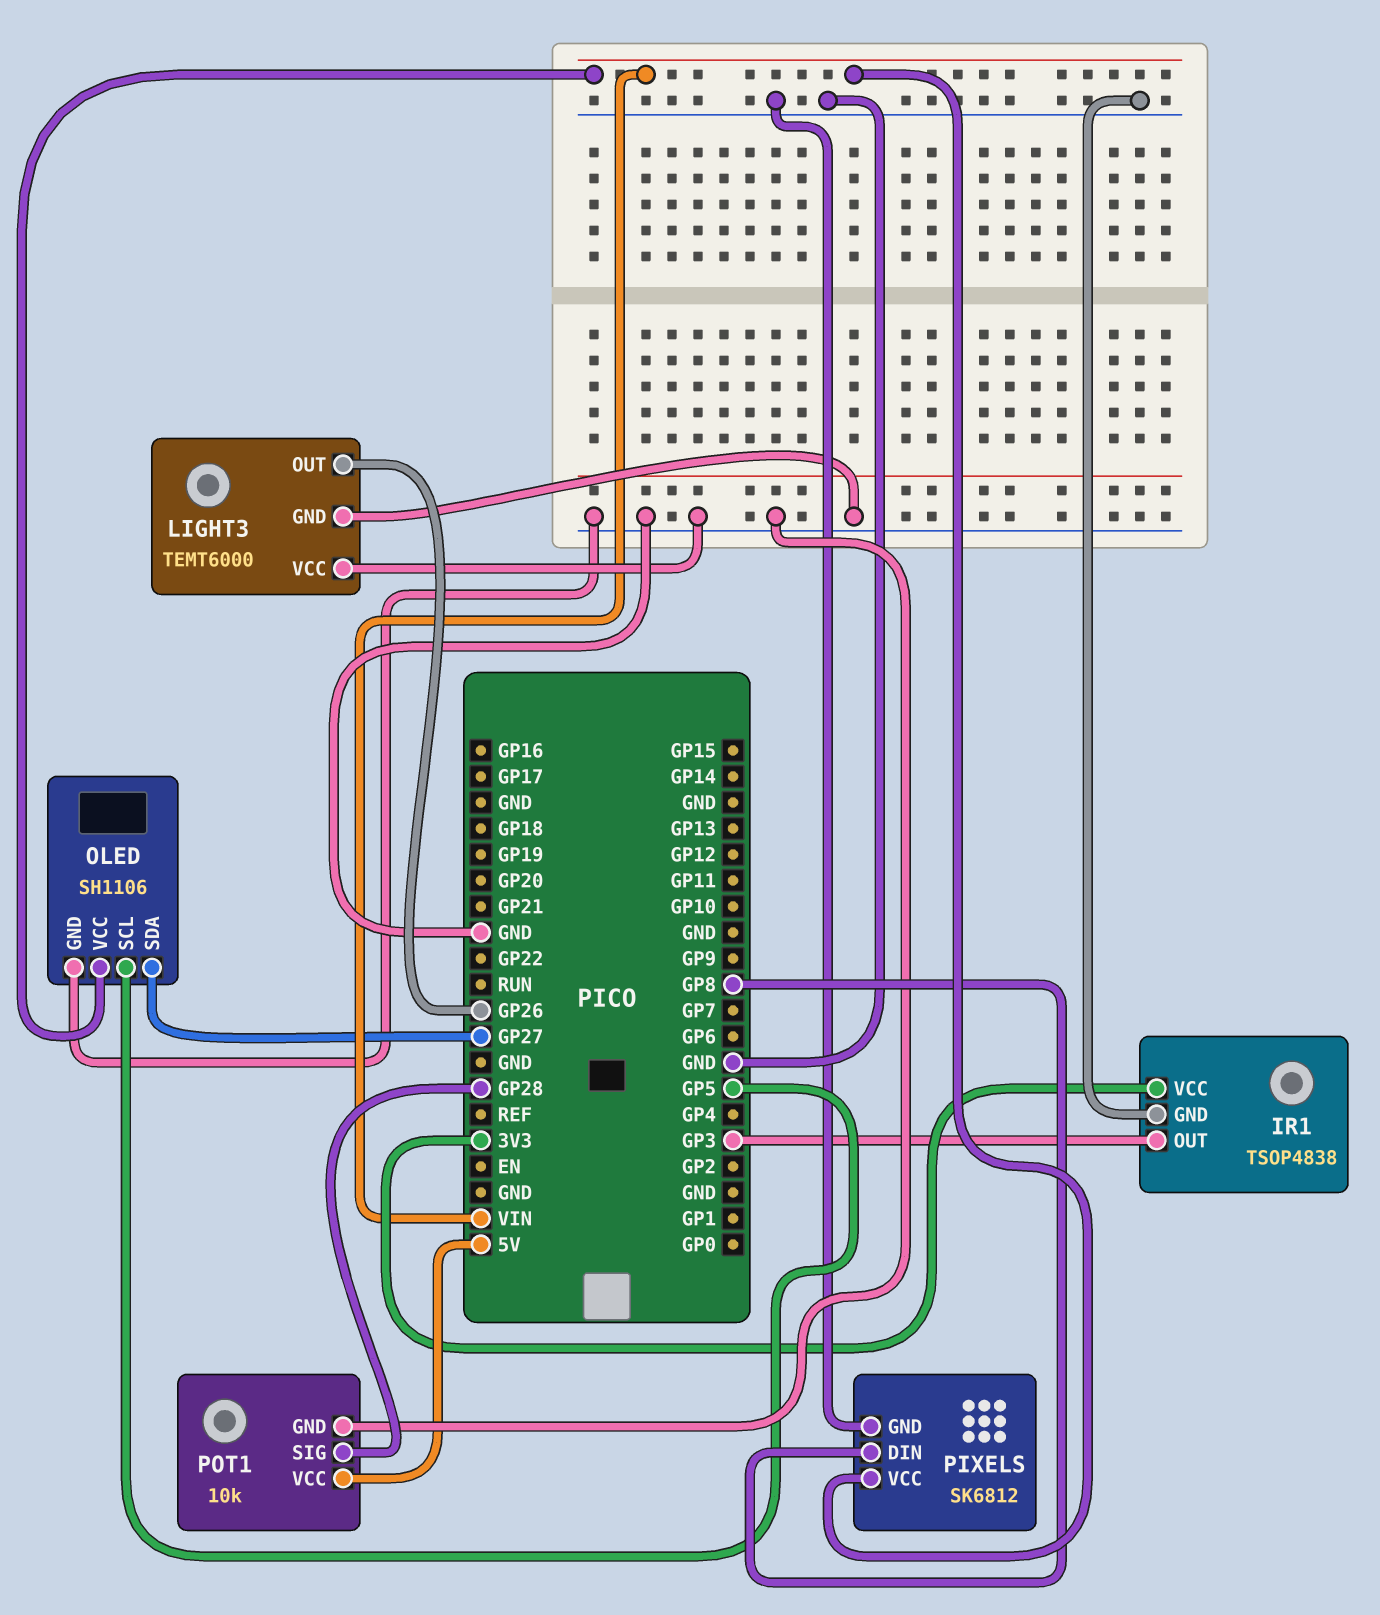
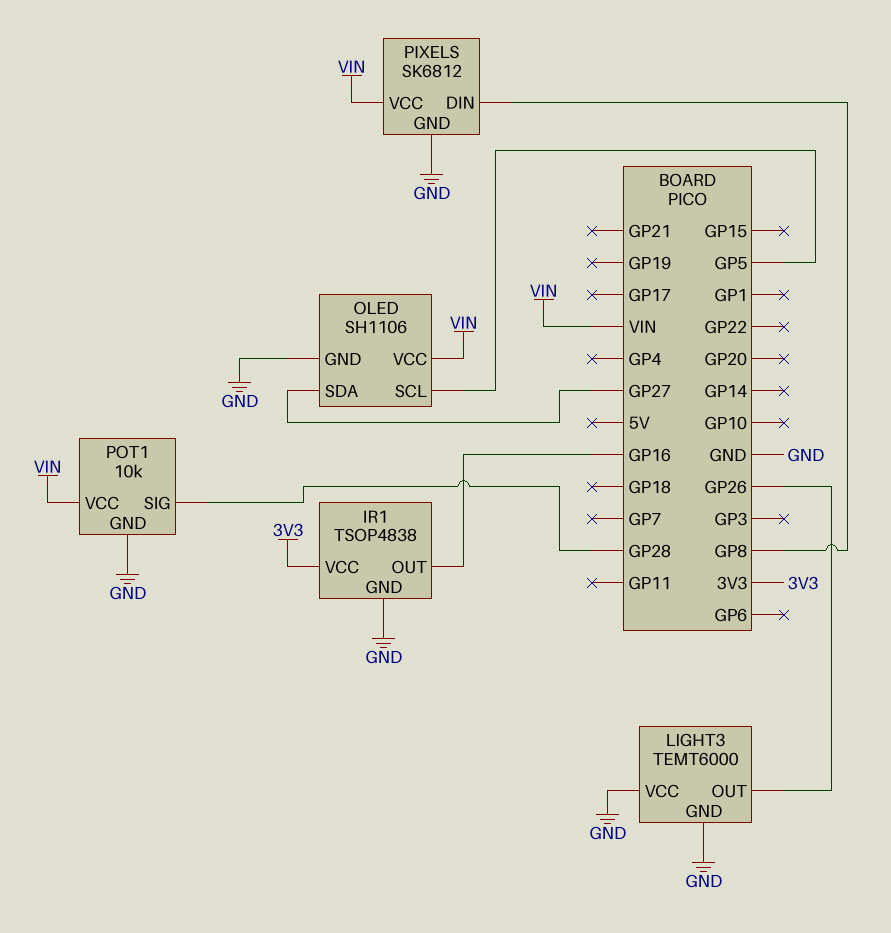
IR1 pin OUT: GP3 -> GP16
POT1 pin VCC: 5V -> VIN

